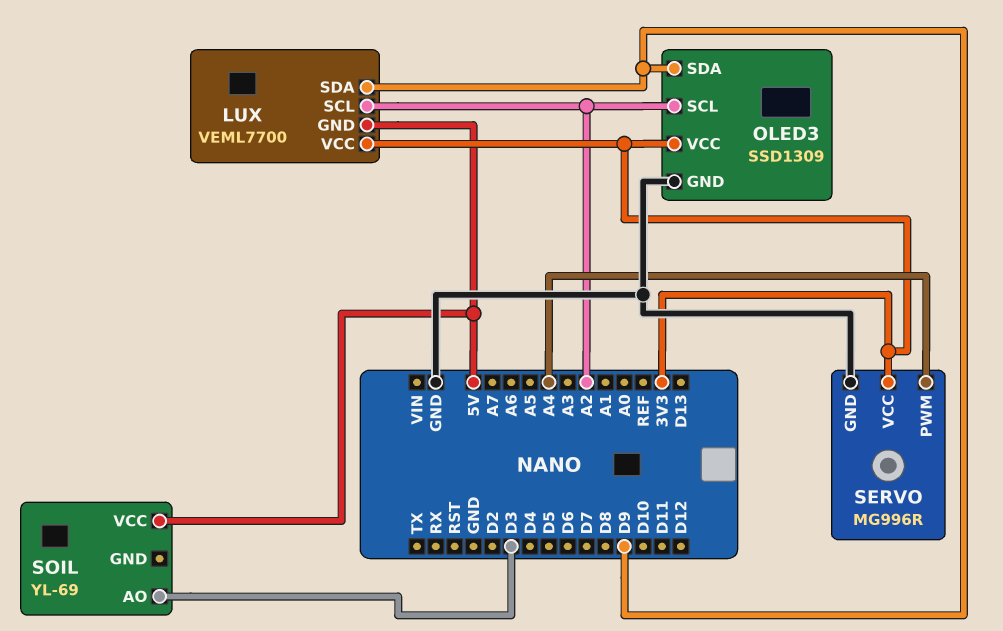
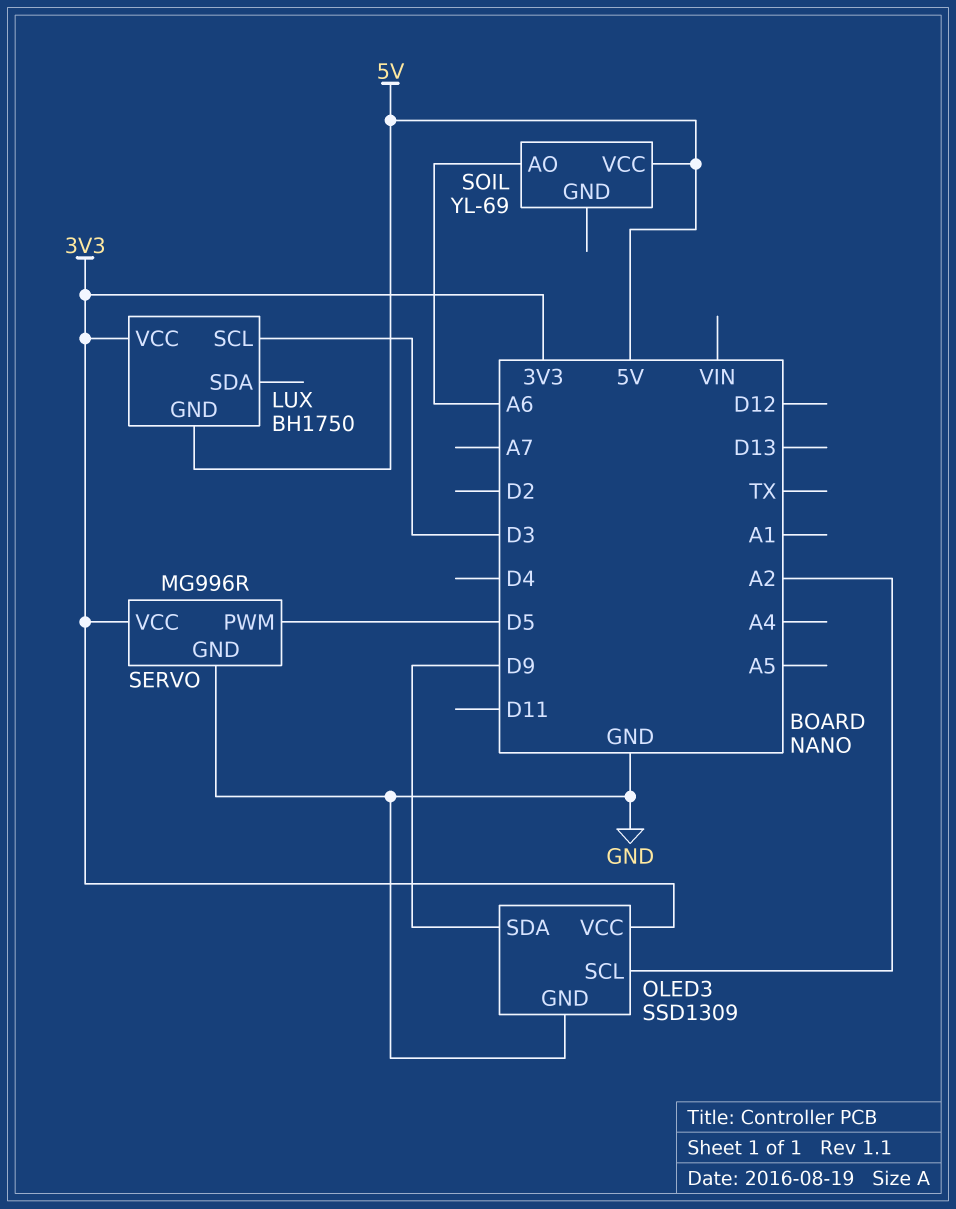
LUX: VEML7700 -> BH1750
LUX pin SCL: A2 -> D3
LUX pin SDA: D9 -> none
SERVO pin PWM: A4 -> D5
SOIL pin AO: D3 -> A6

